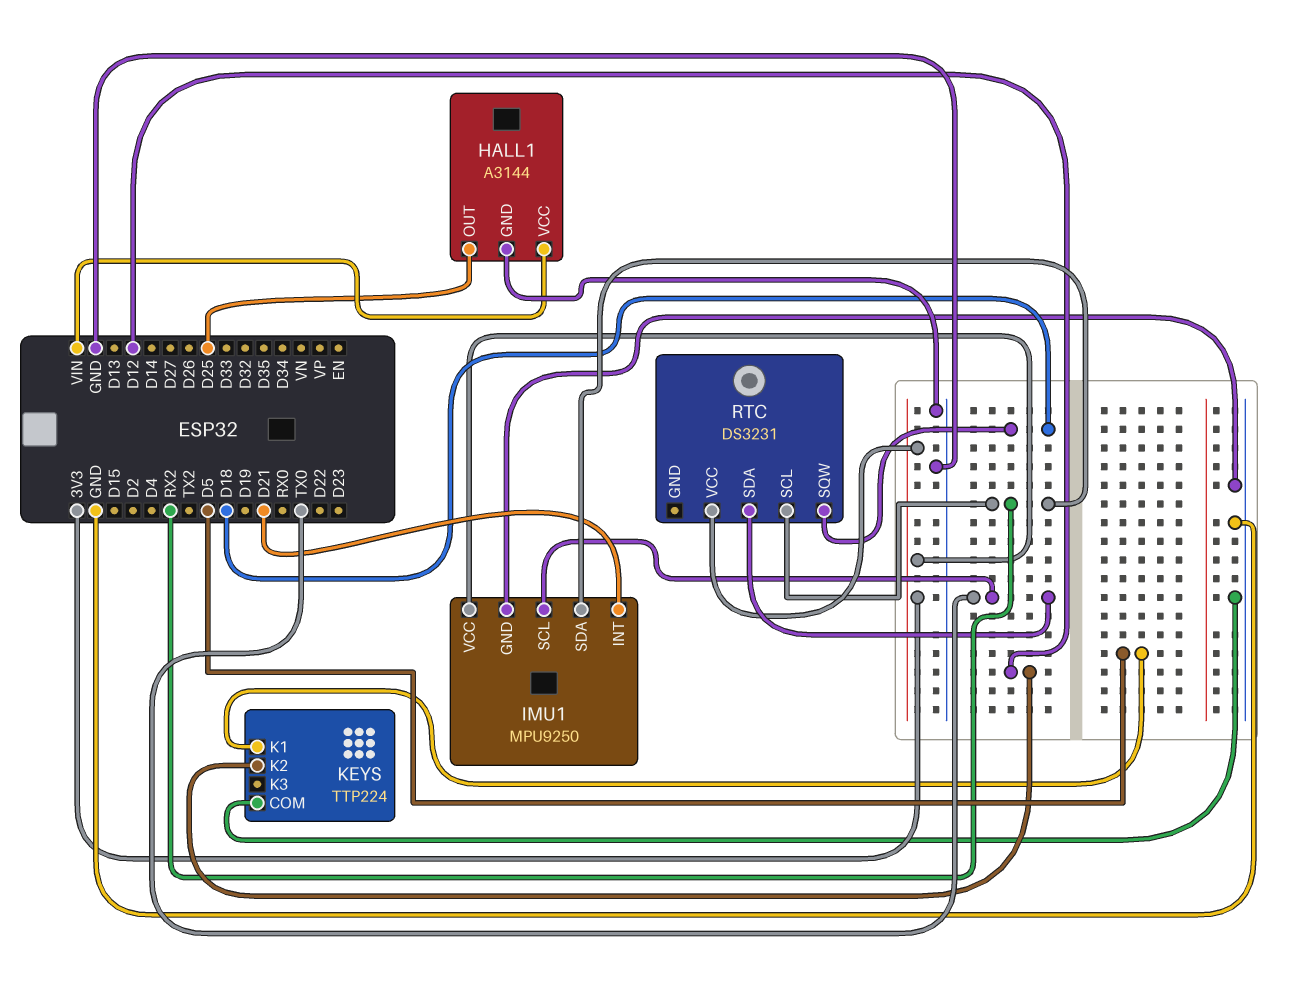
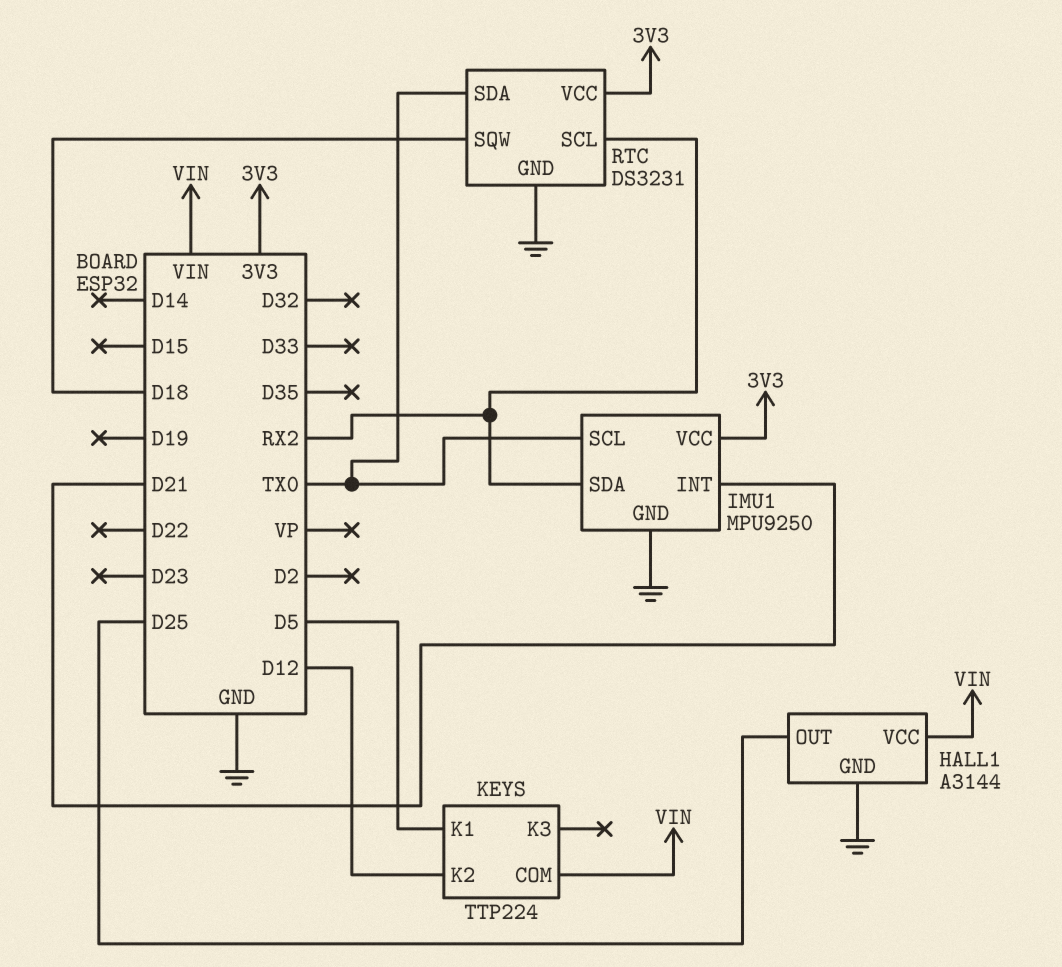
KEYS pin COM: GND -> VIN
RTC pin GND: none -> GND

